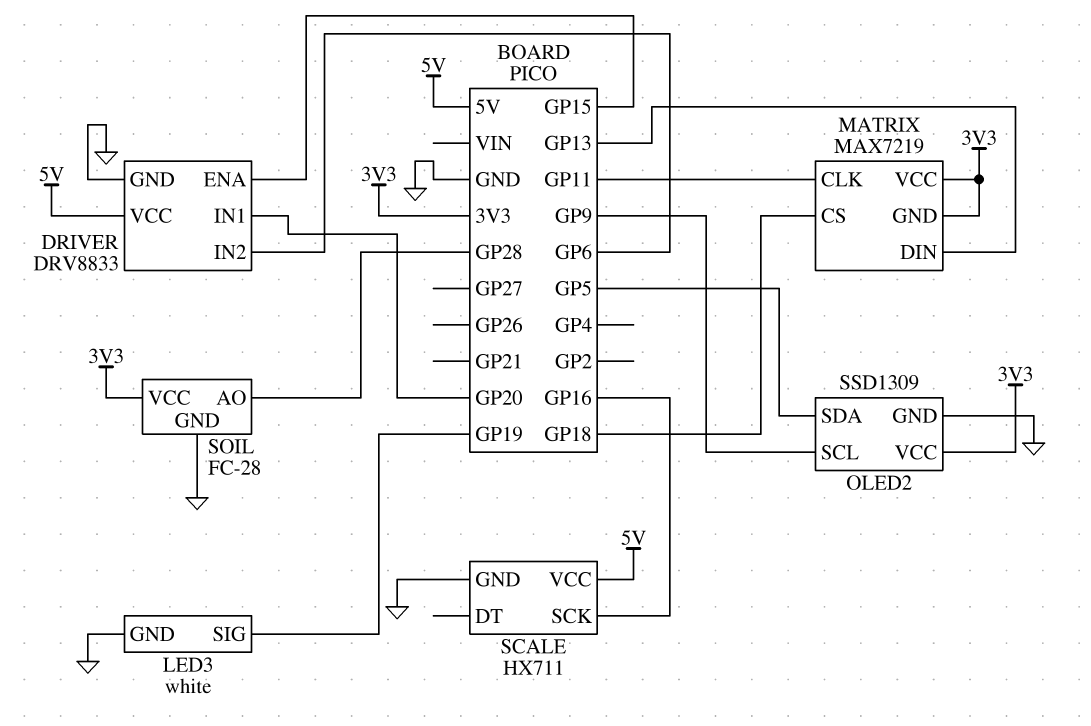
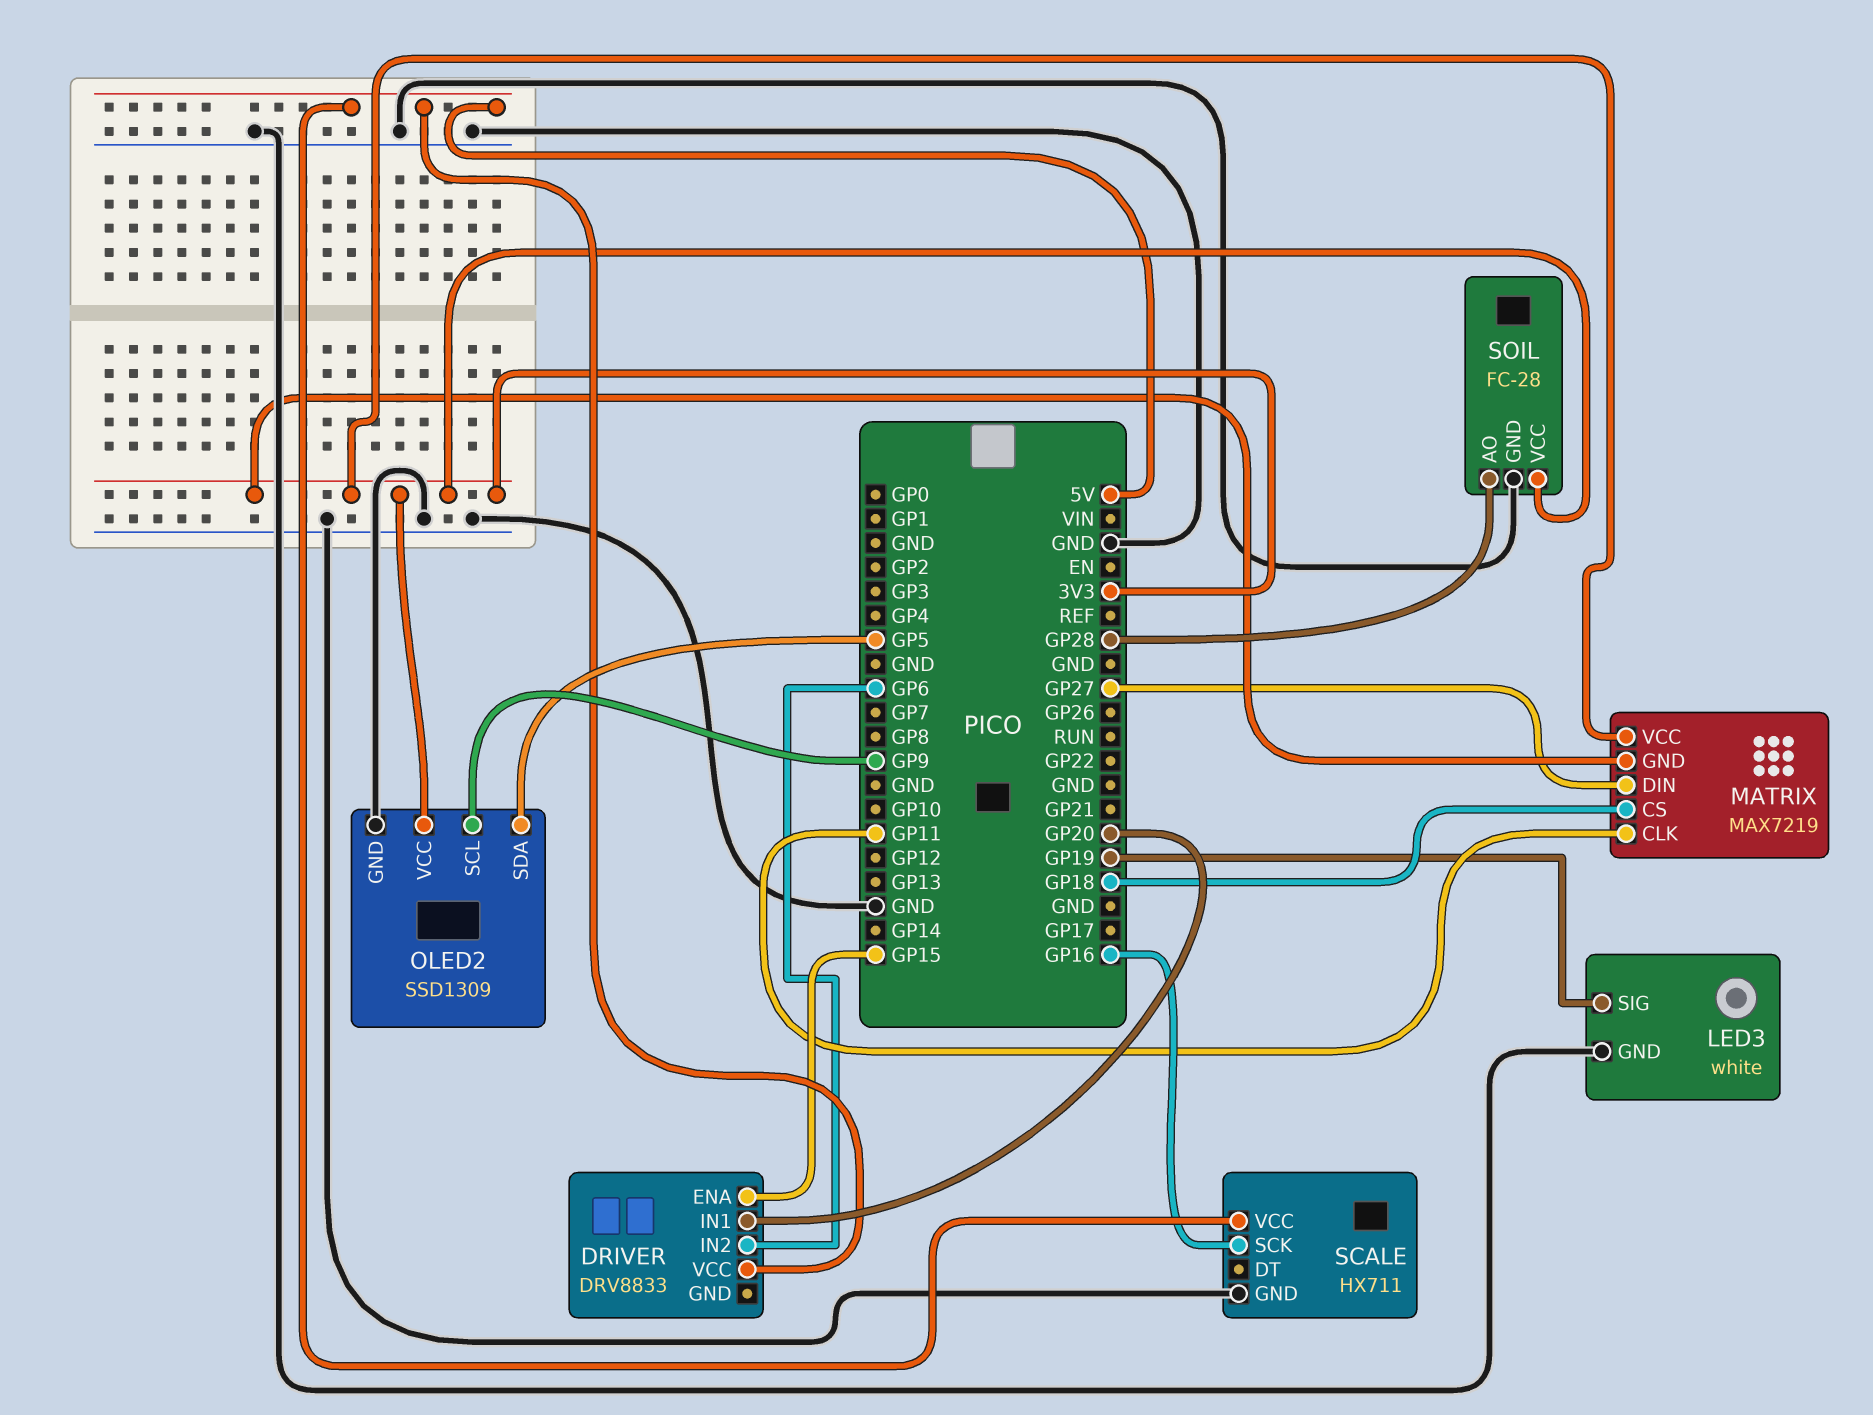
DRIVER pin GND: GND -> none
MATRIX pin DIN: GP13 -> GP27

